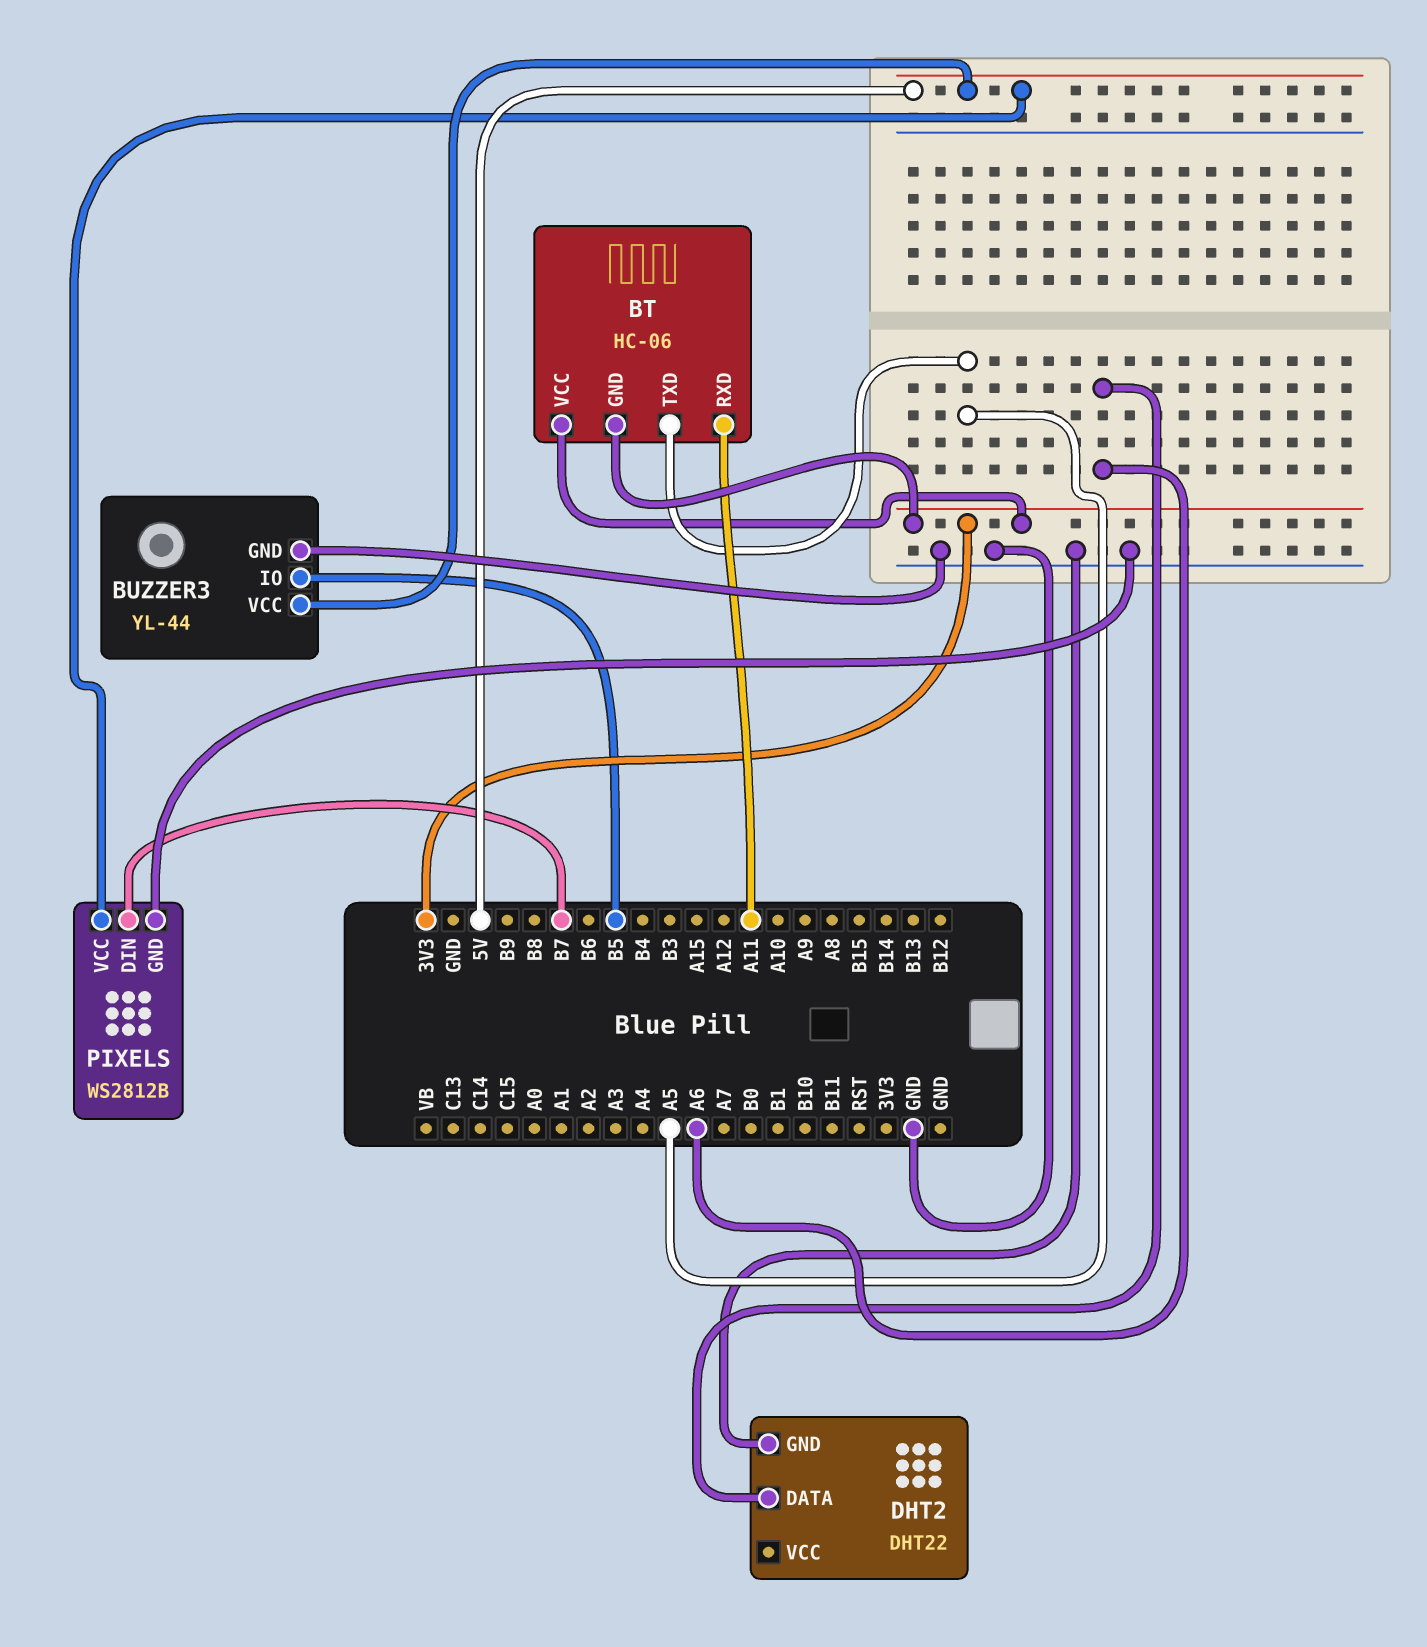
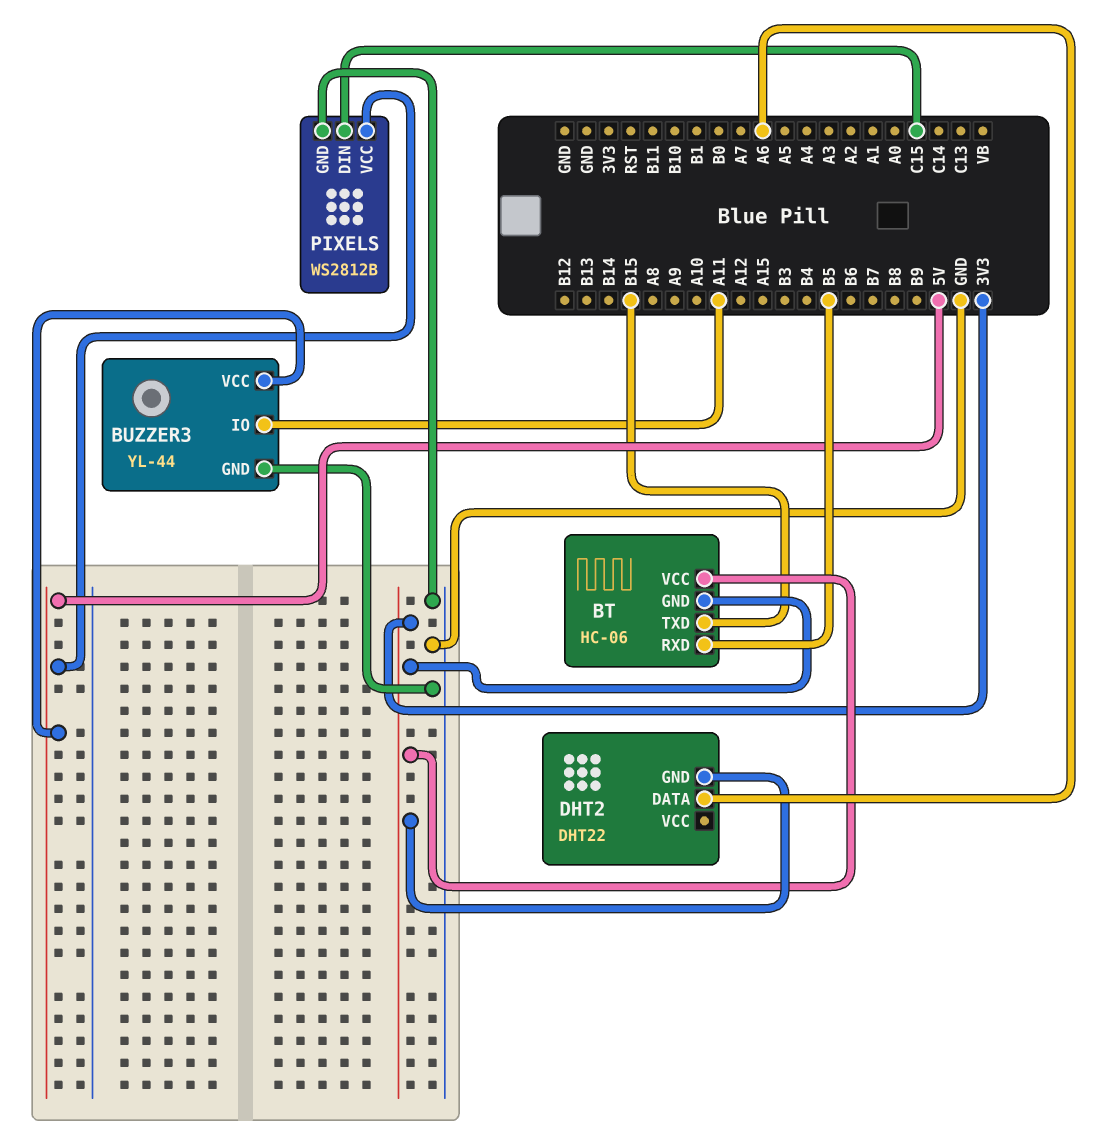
BT pin RXD: A11 -> B5
BT pin TXD: A5 -> B15
BUZZER3 pin IO: B5 -> A11
DHT2 pin GND: GND -> 3V3
PIXELS pin DIN: B7 -> C15

